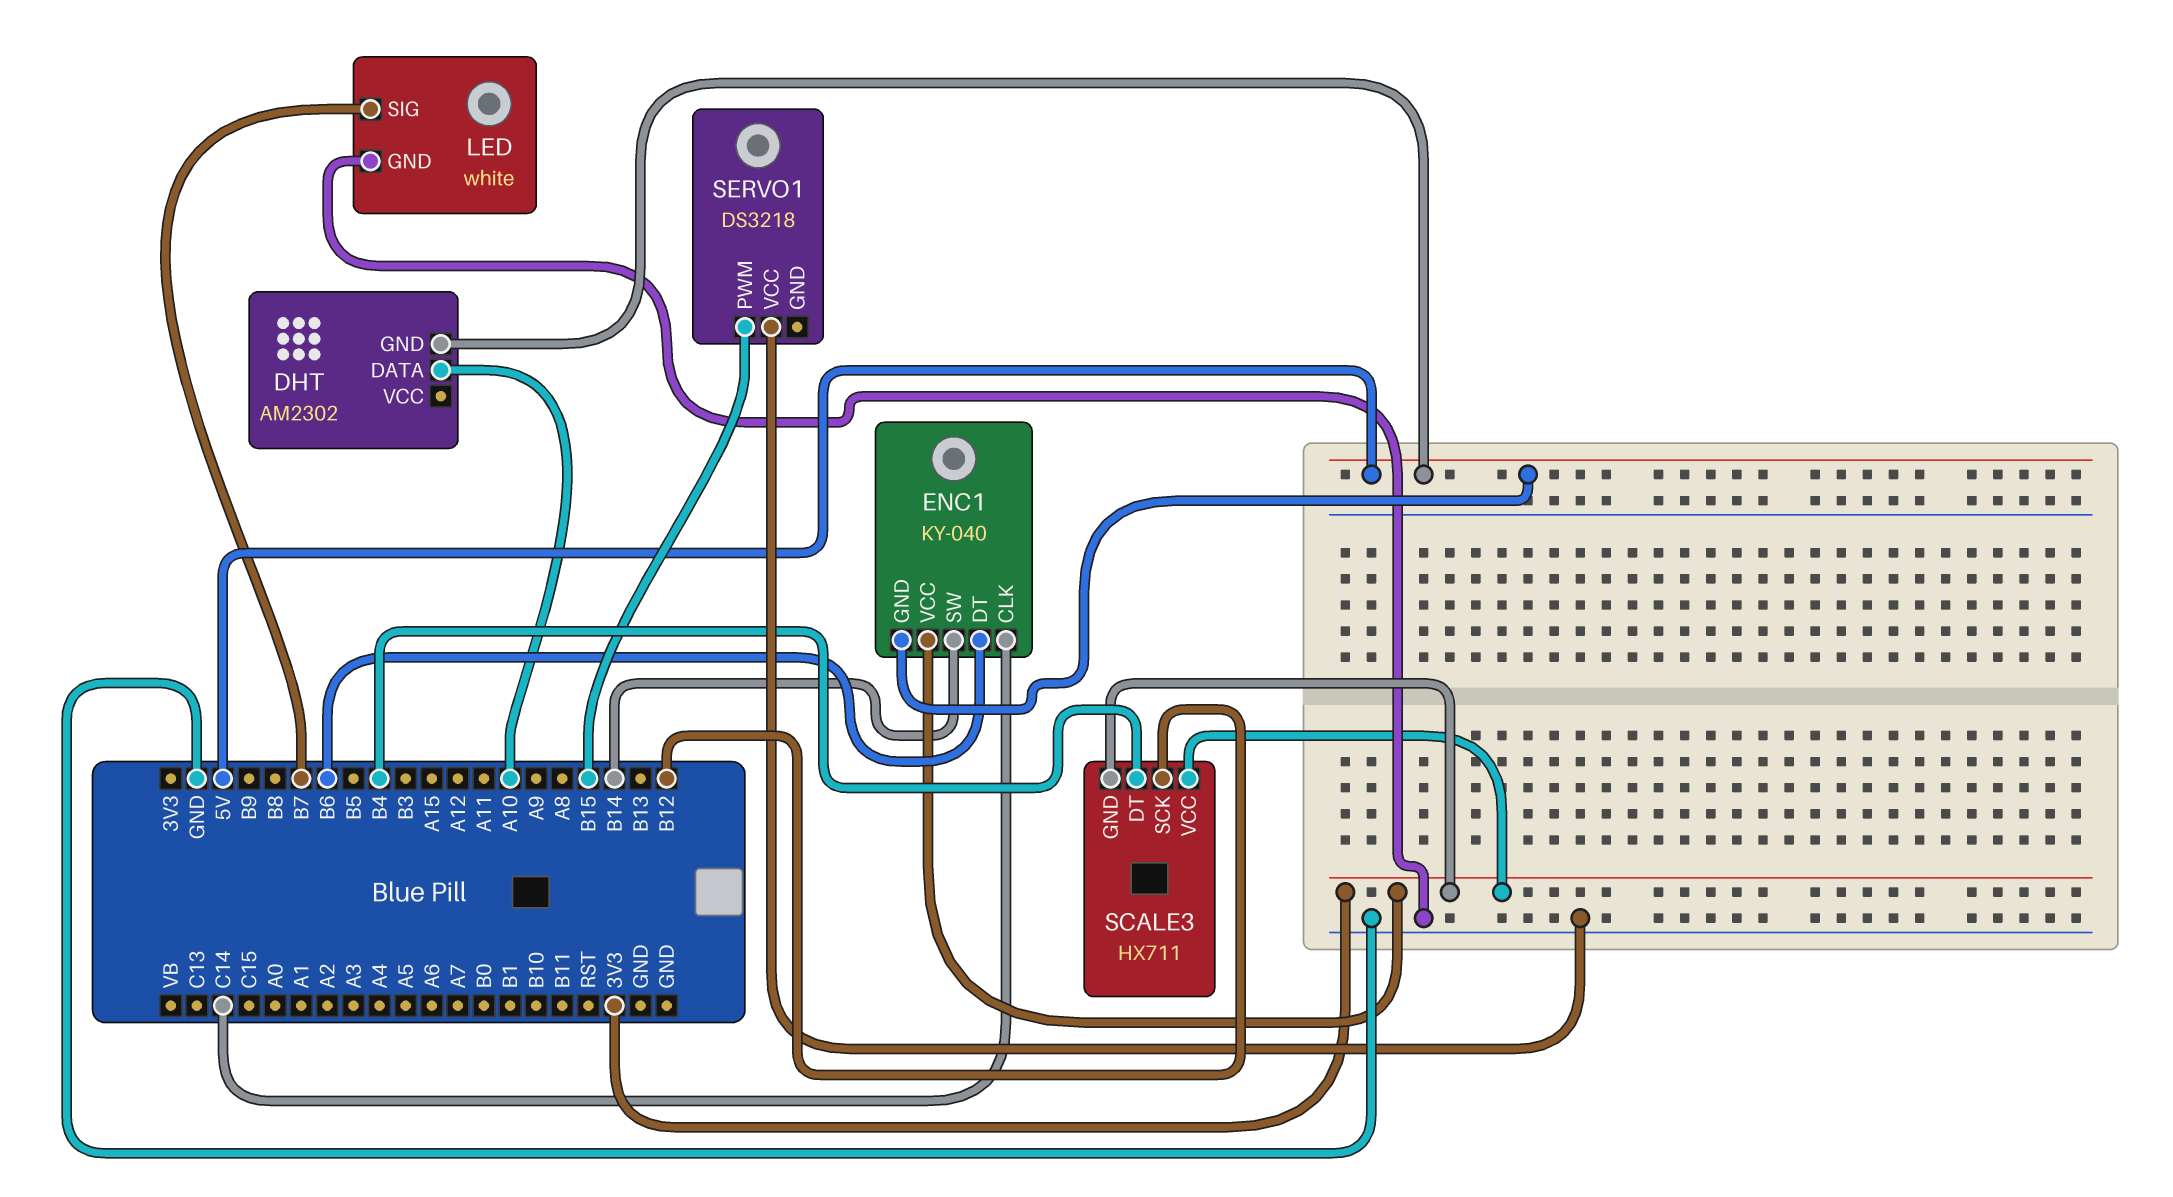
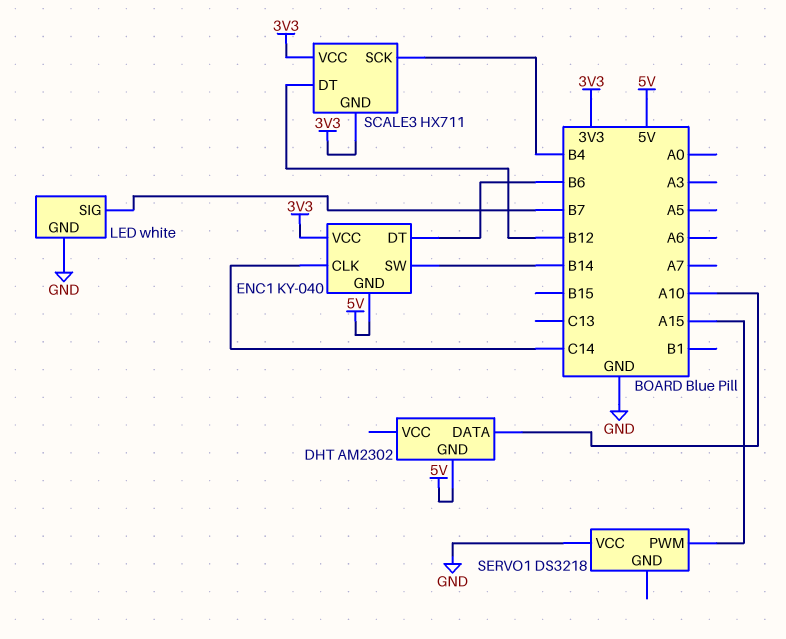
SCALE3 pin DT: B4 -> B12
SCALE3 pin SCK: B12 -> B4
SERVO1 pin PWM: B15 -> A15

